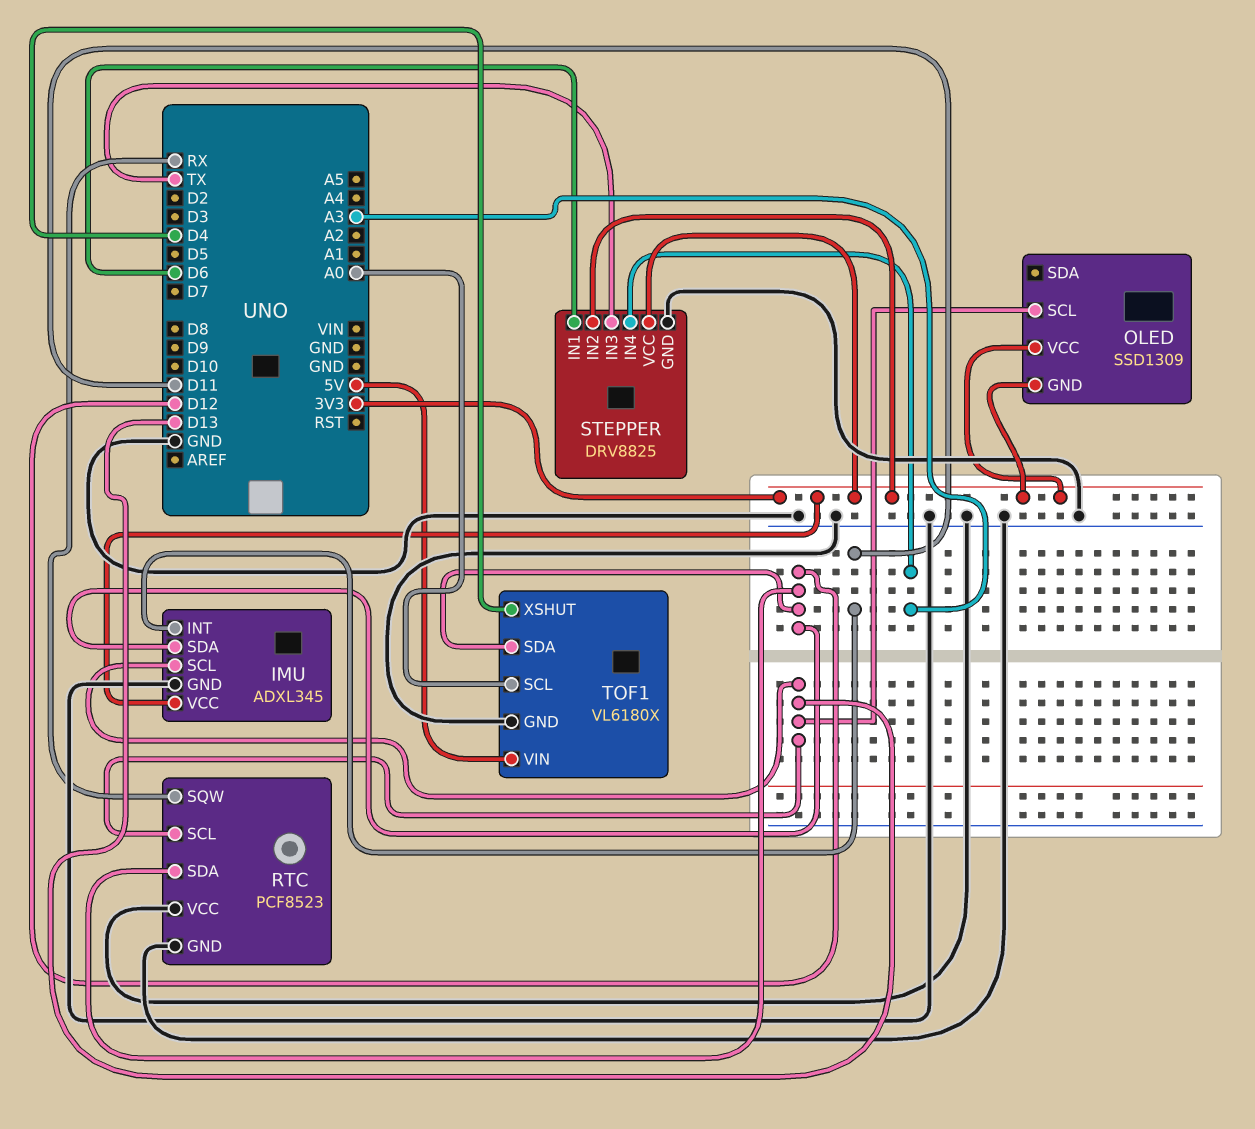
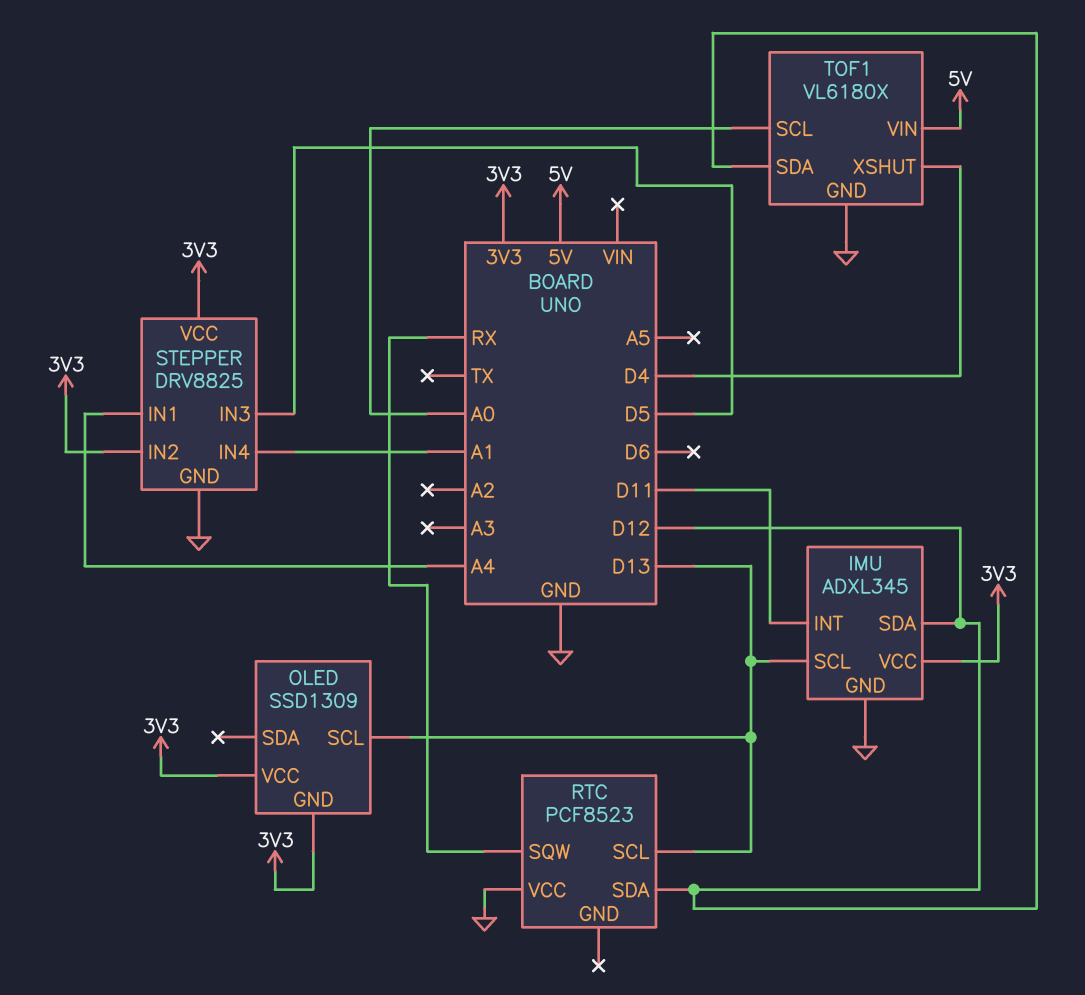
RTC pin GND: GND -> none
STEPPER pin IN1: D6 -> A4
STEPPER pin IN3: TX -> D5
STEPPER pin IN4: A3 -> A1

